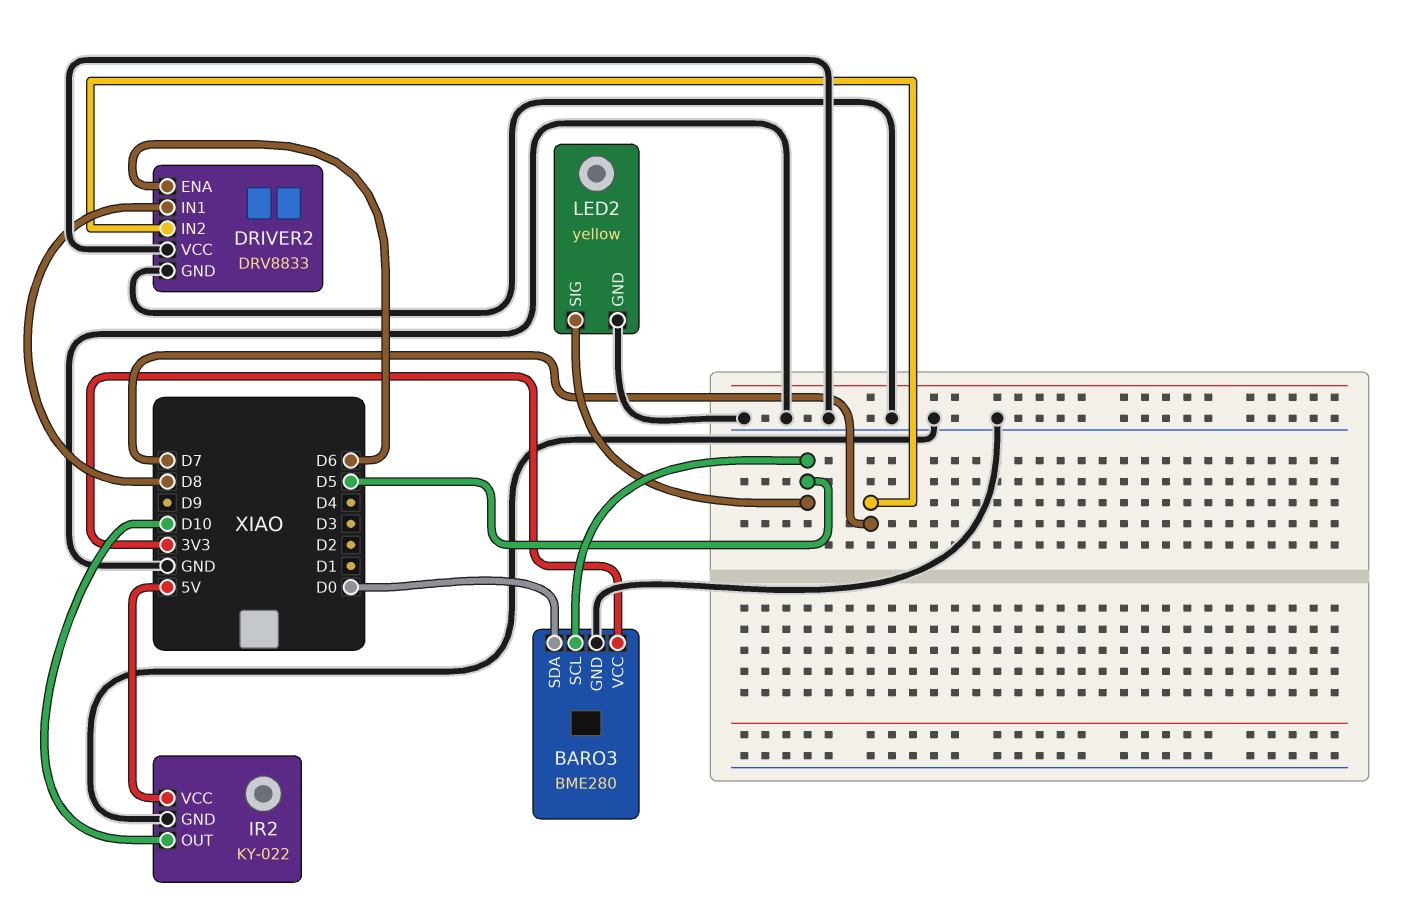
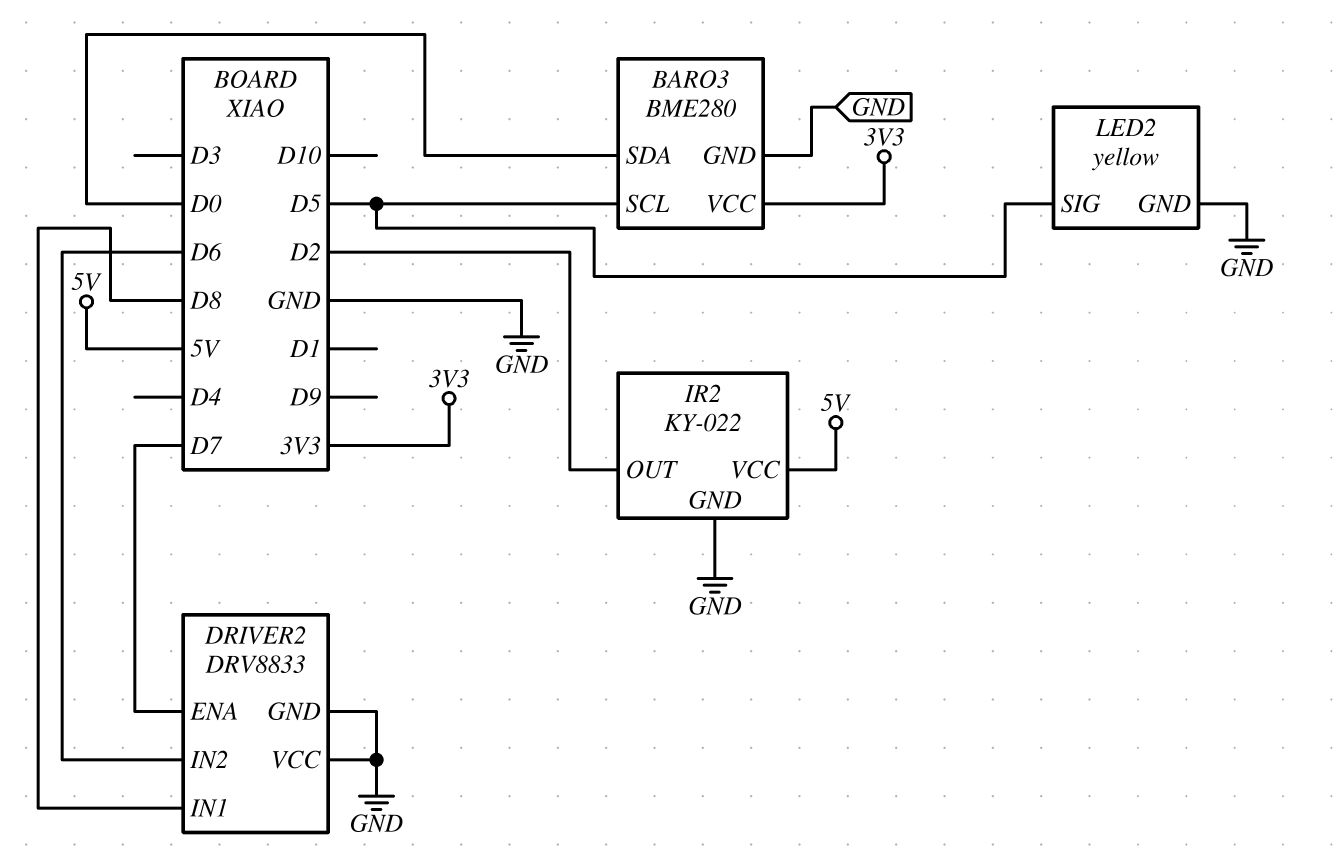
DRIVER2 pin ENA: D6 -> D7
DRIVER2 pin IN2: D7 -> D6
IR2 pin OUT: D10 -> D2

